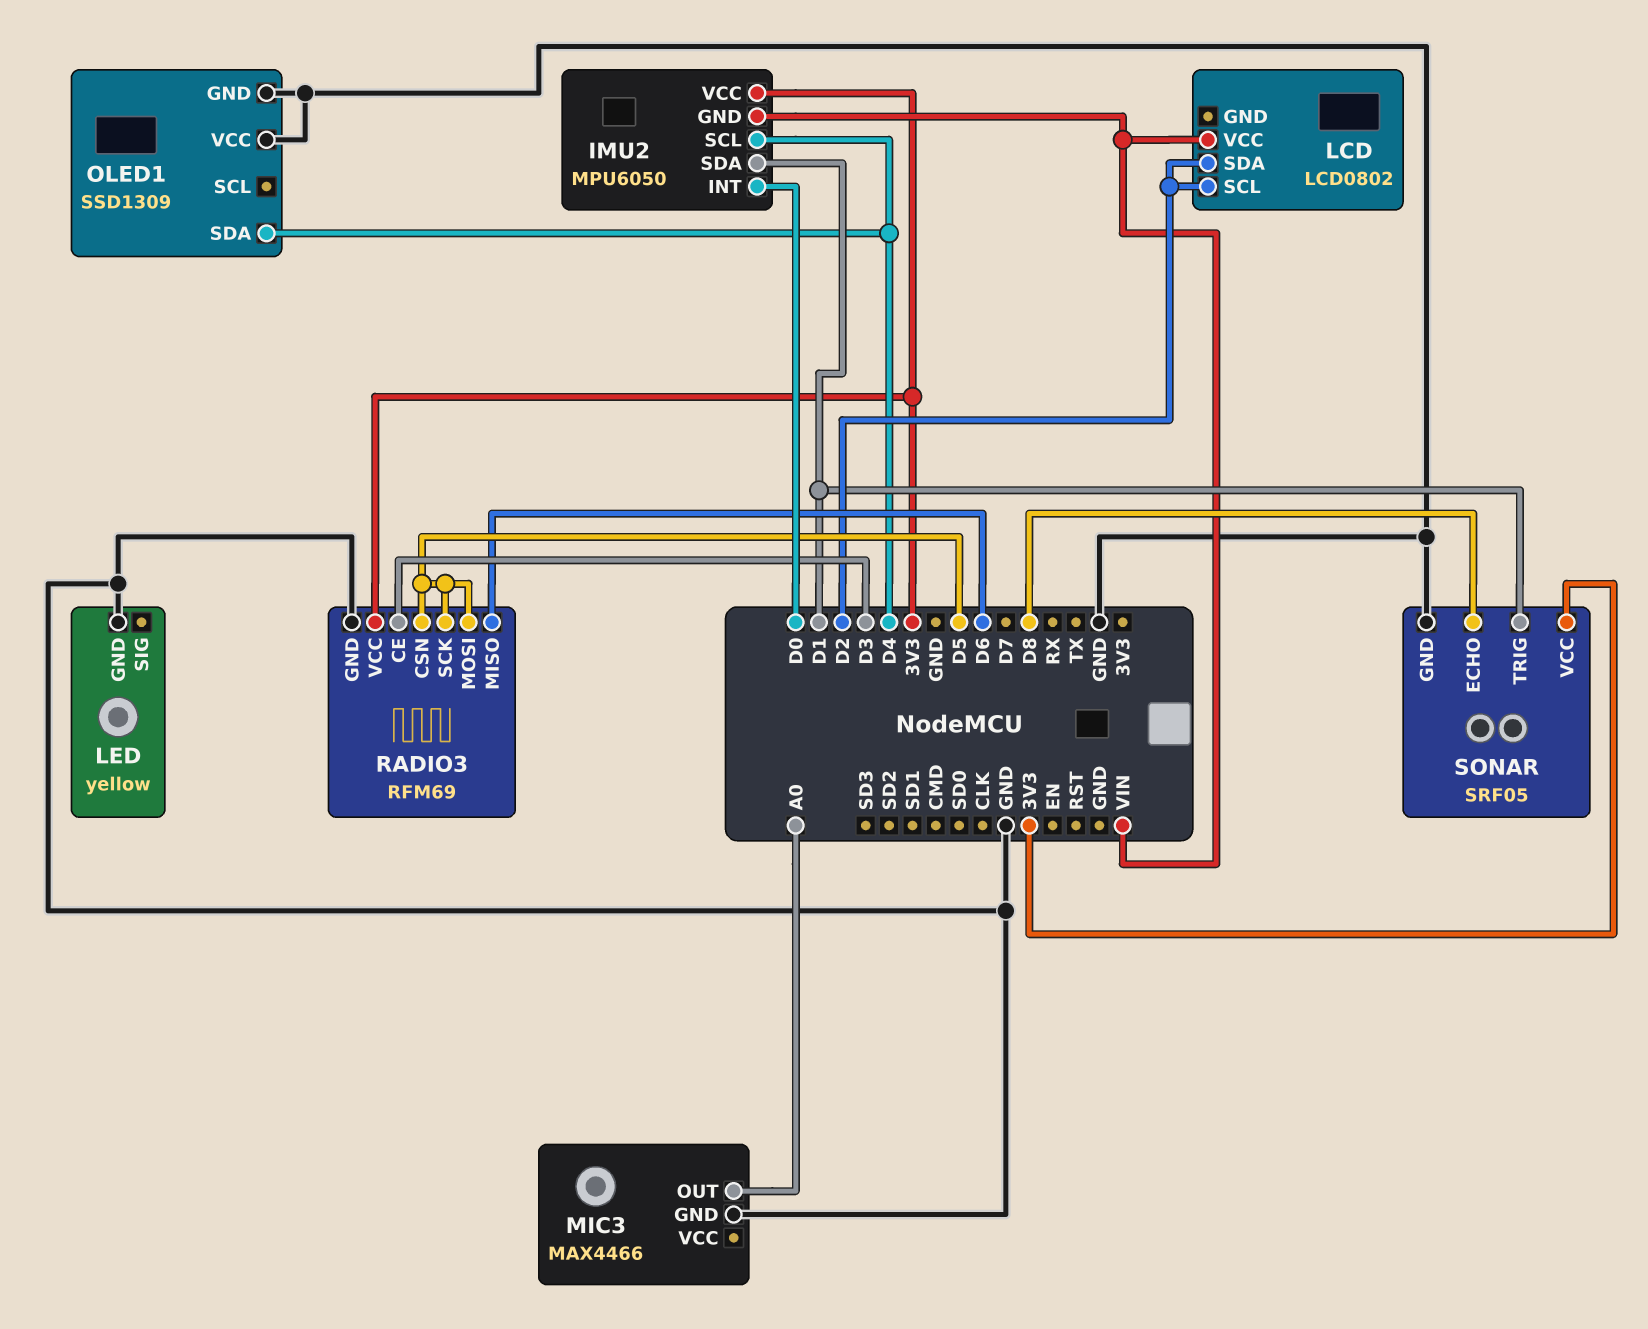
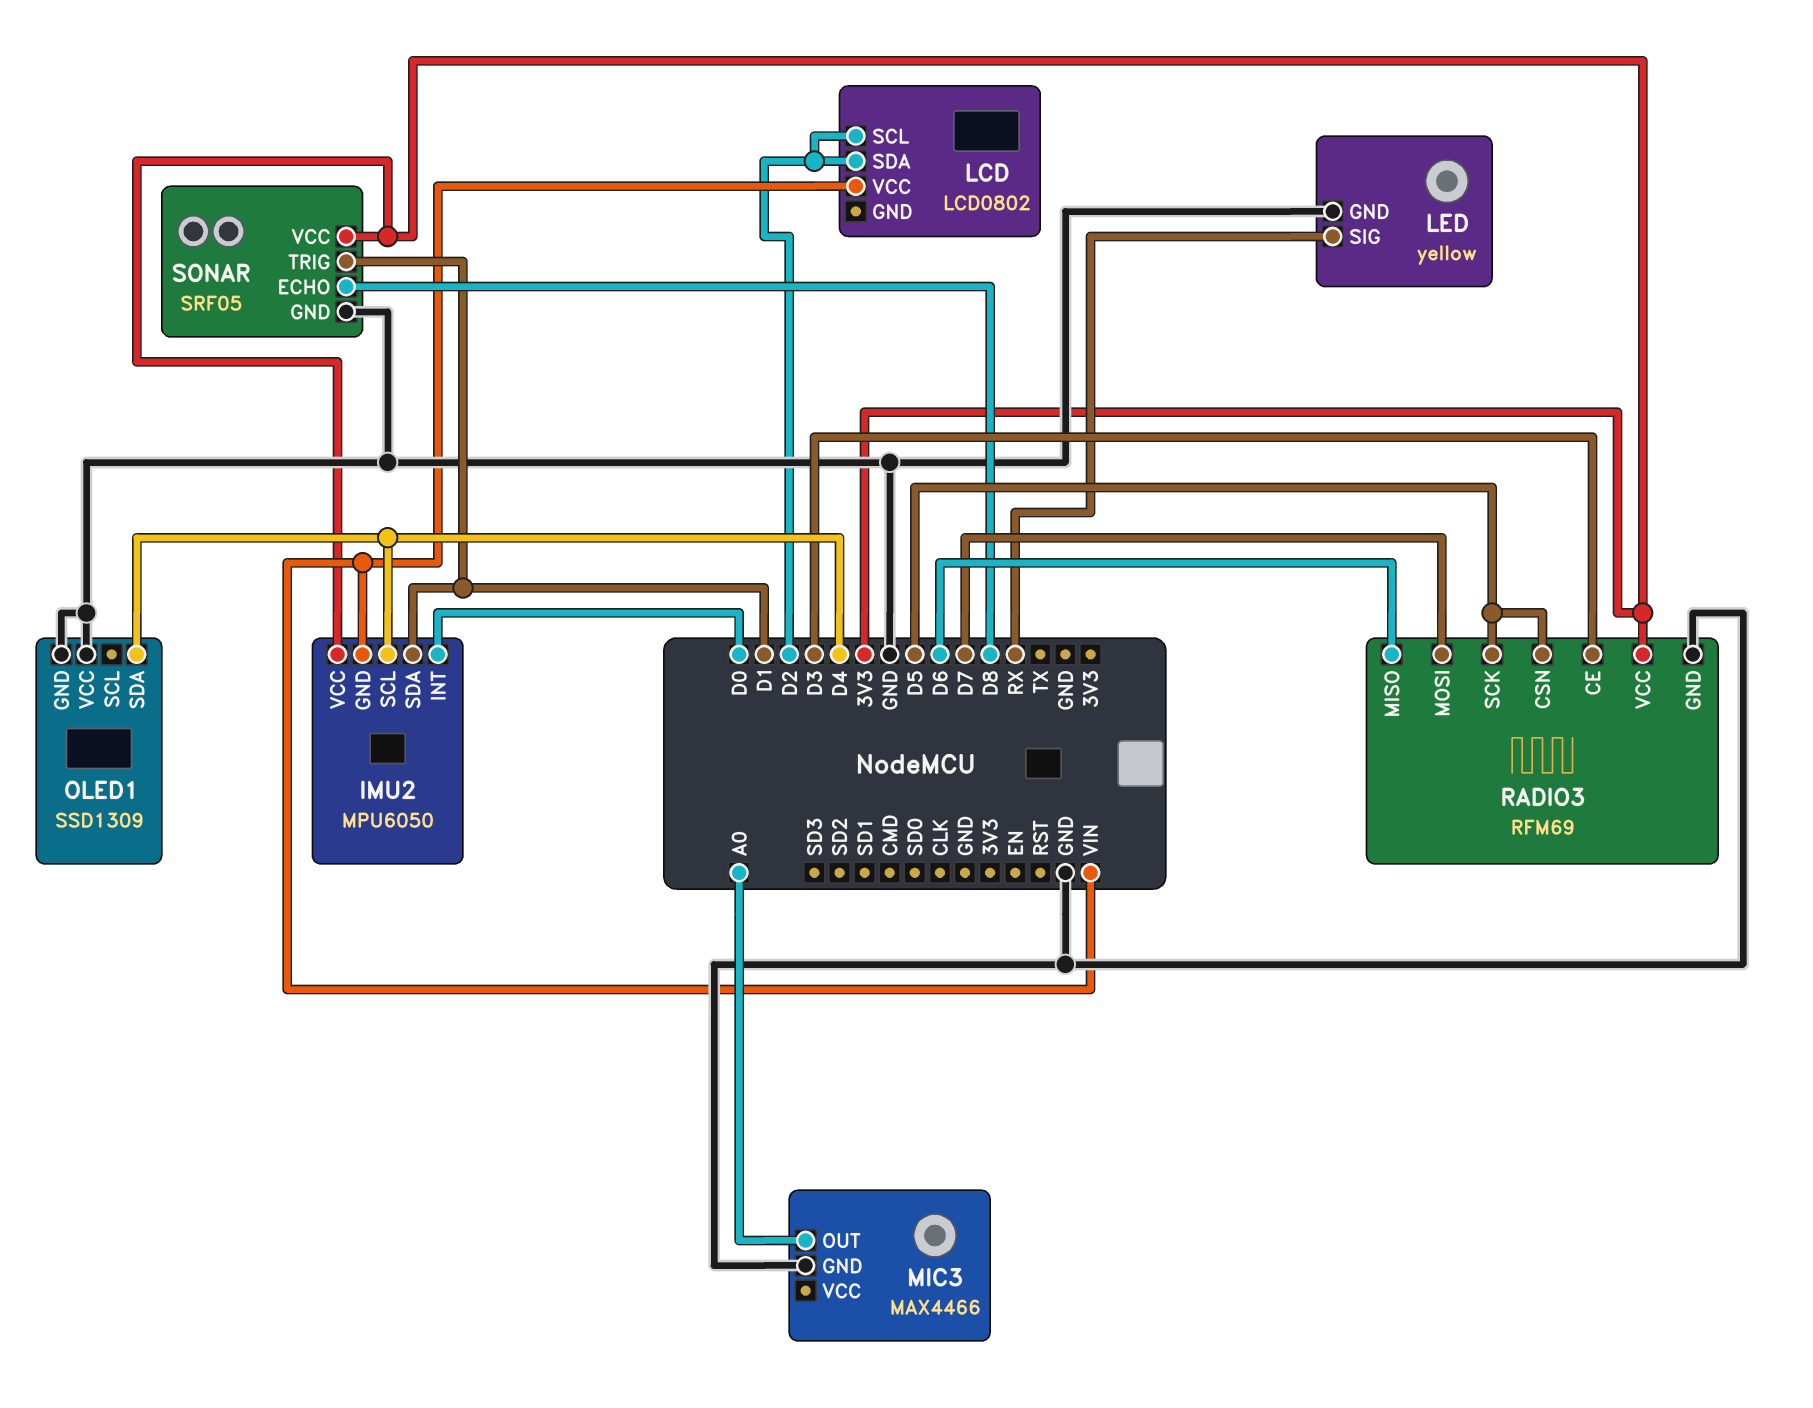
LED pin SIG: none -> RX
RADIO3 pin MOSI: D5 -> D7

